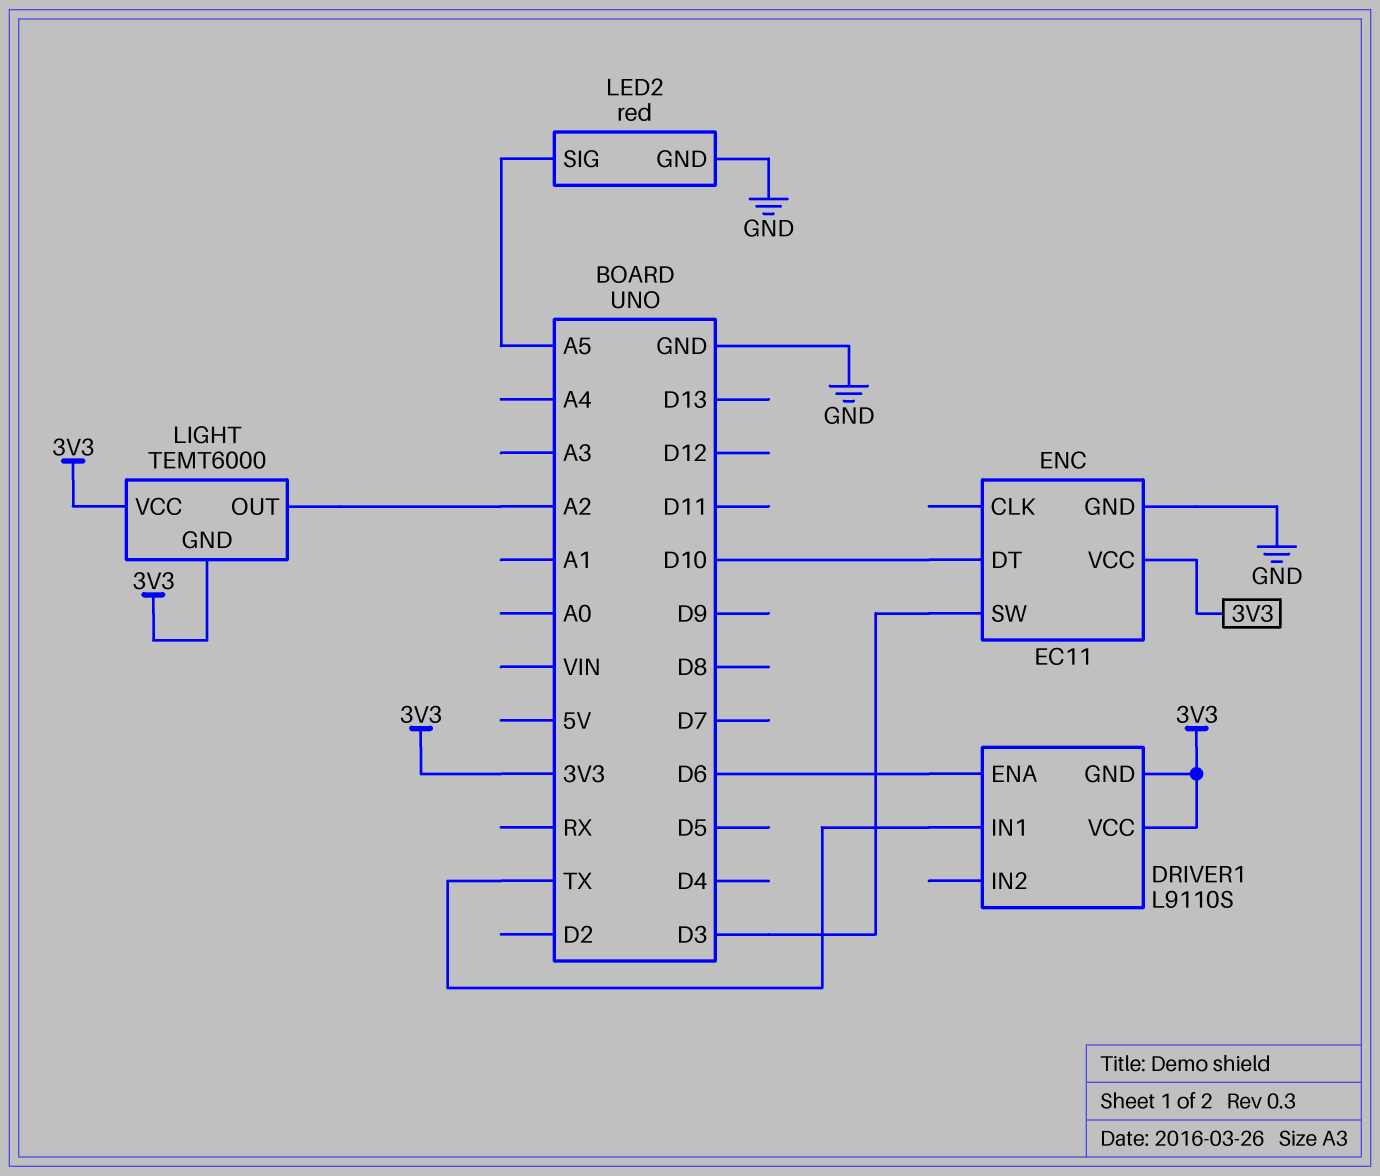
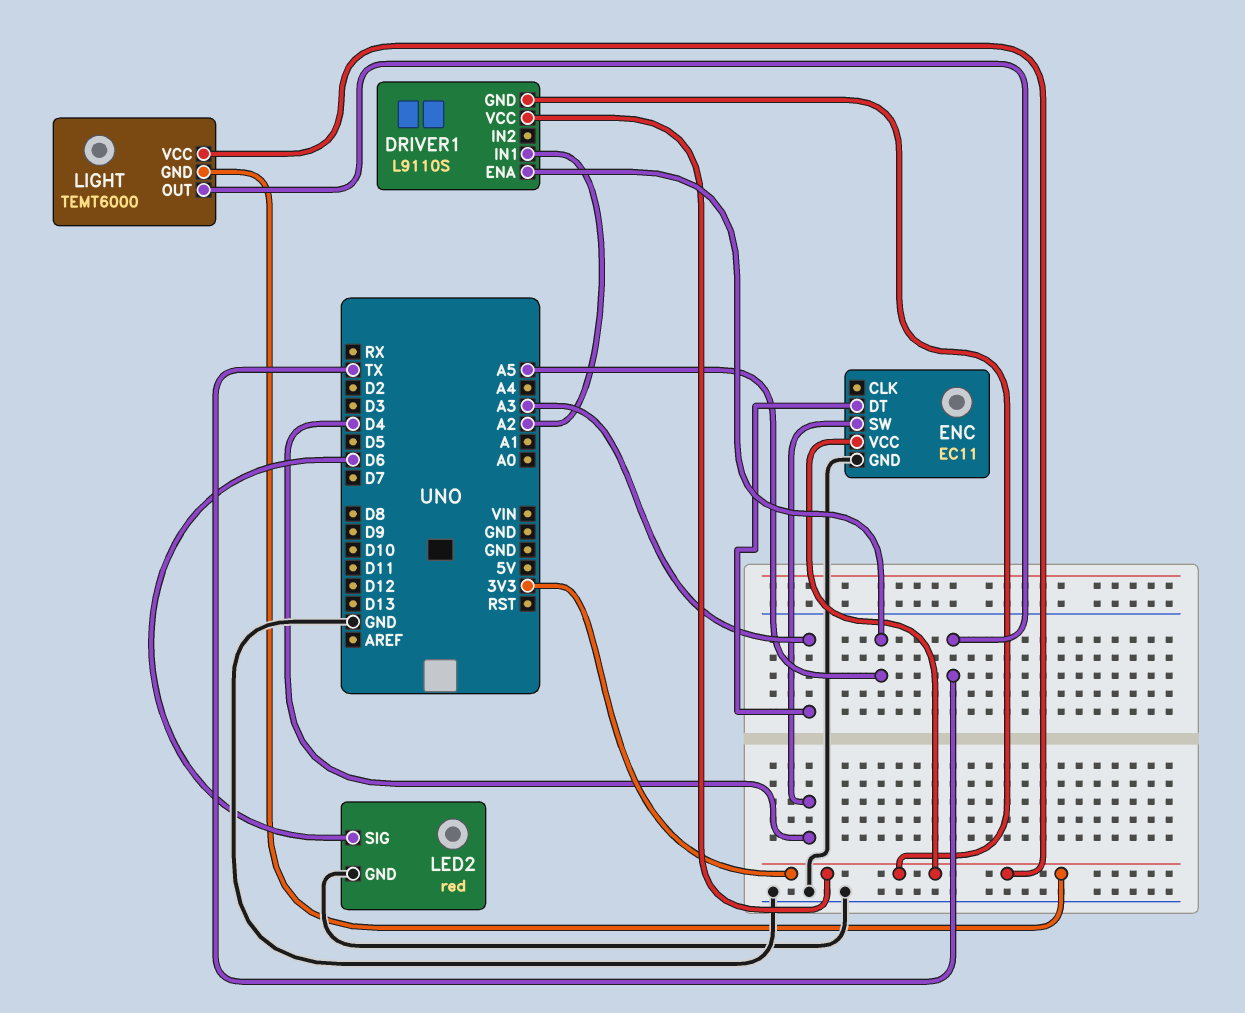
DRIVER1 pin ENA: D6 -> A5
DRIVER1 pin IN1: TX -> A2
ENC pin DT: D10 -> A3
ENC pin SW: D3 -> D4
LED2 pin SIG: A5 -> D6
LIGHT pin OUT: A2 -> TX

